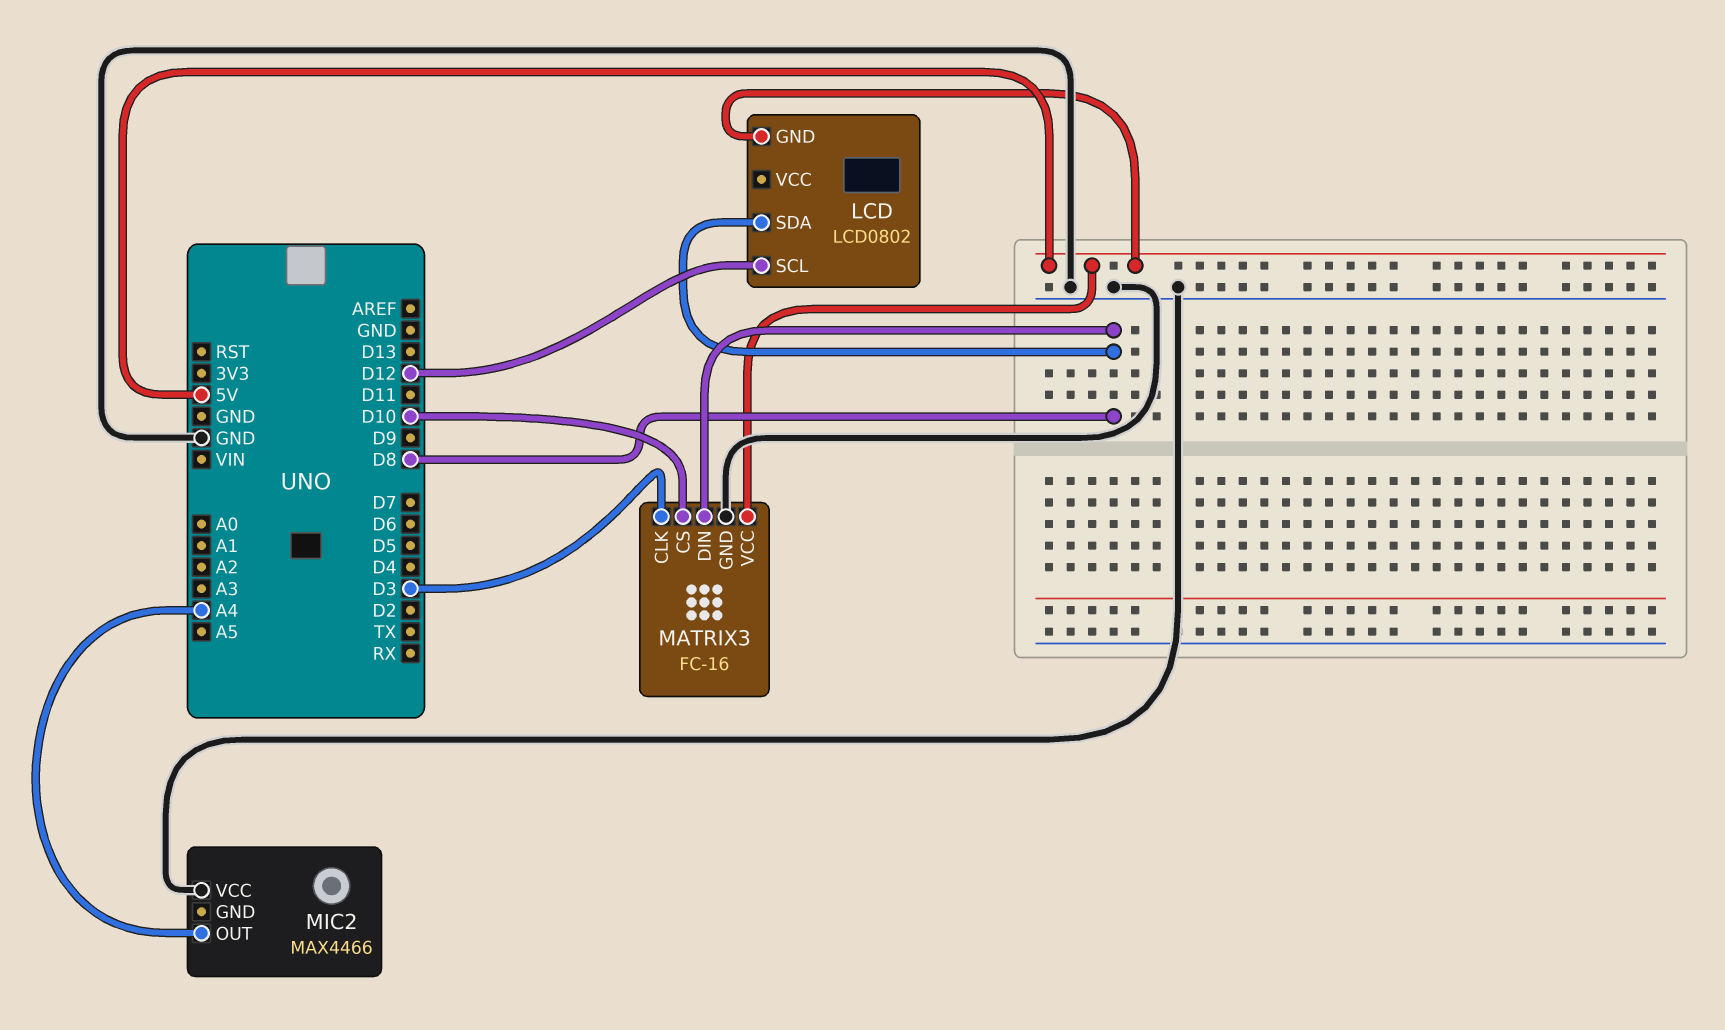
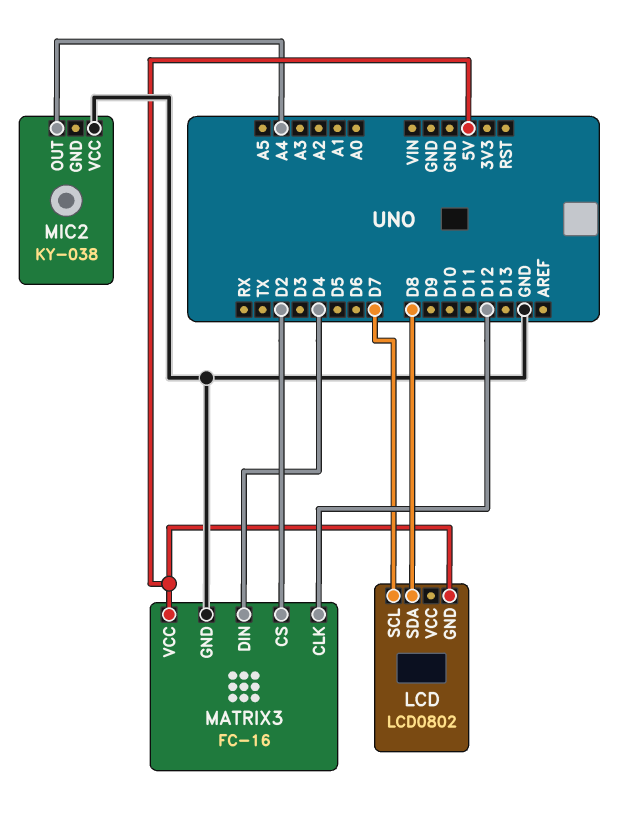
LCD pin SCL: D12 -> D7
MATRIX3 pin CLK: D3 -> D12
MATRIX3 pin CS: D10 -> D2
MATRIX3 pin DIN: D8 -> D4
MIC2: MAX4466 -> KY-038

